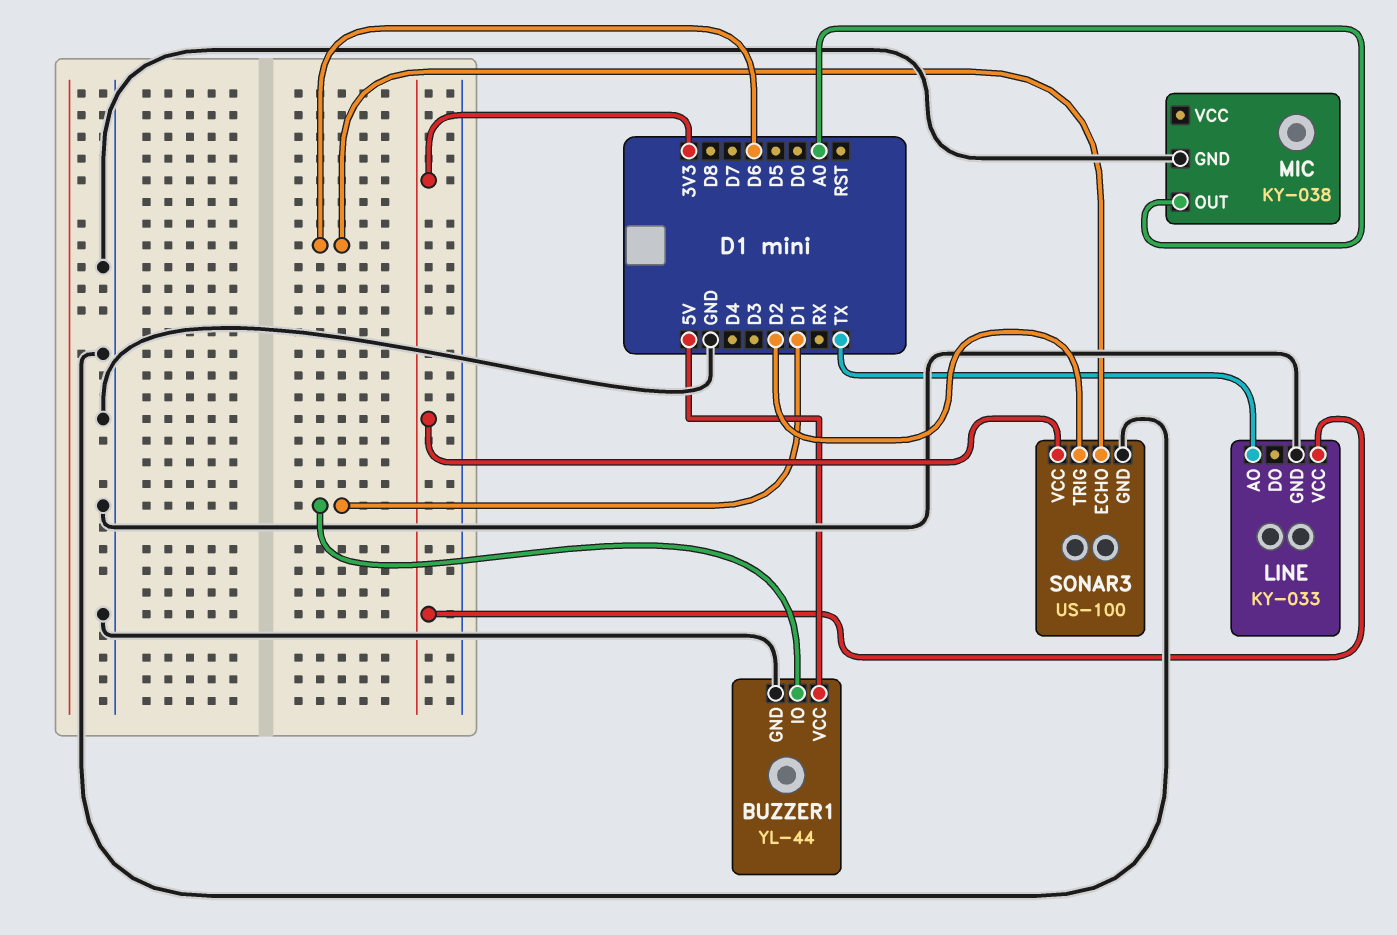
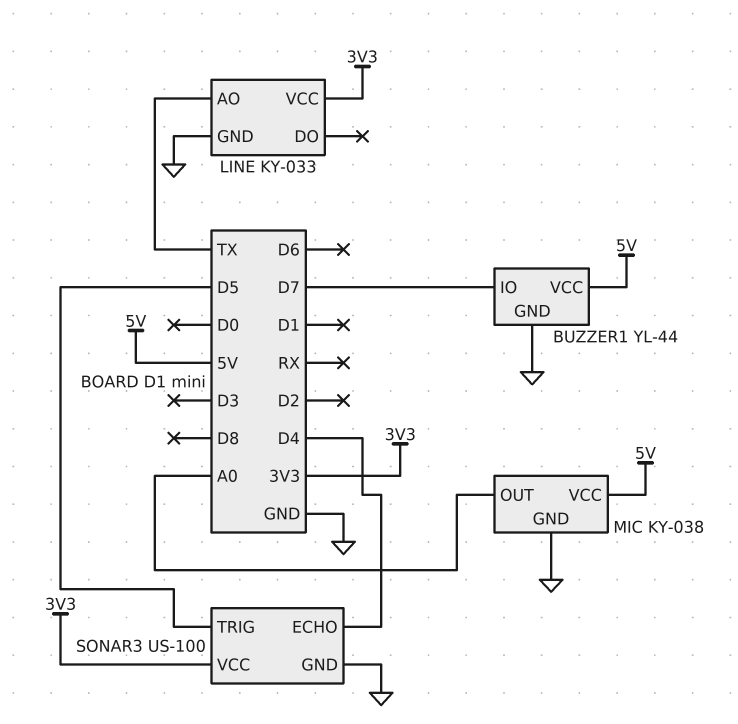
BUZZER1 pin IO: D1 -> D7
MIC pin VCC: none -> 5V
SONAR3 pin ECHO: D6 -> D4
SONAR3 pin TRIG: D2 -> D5

